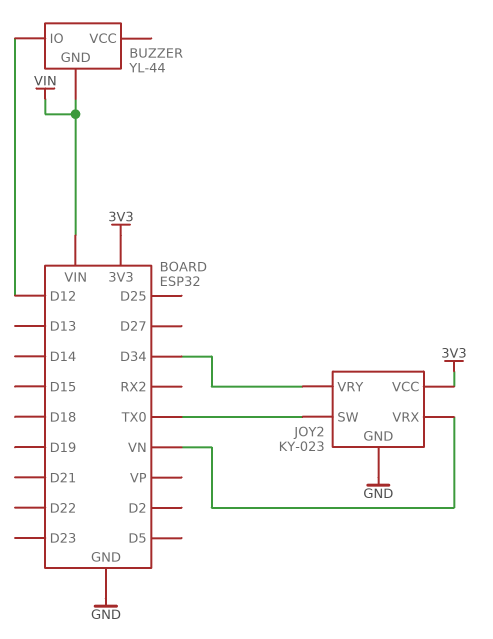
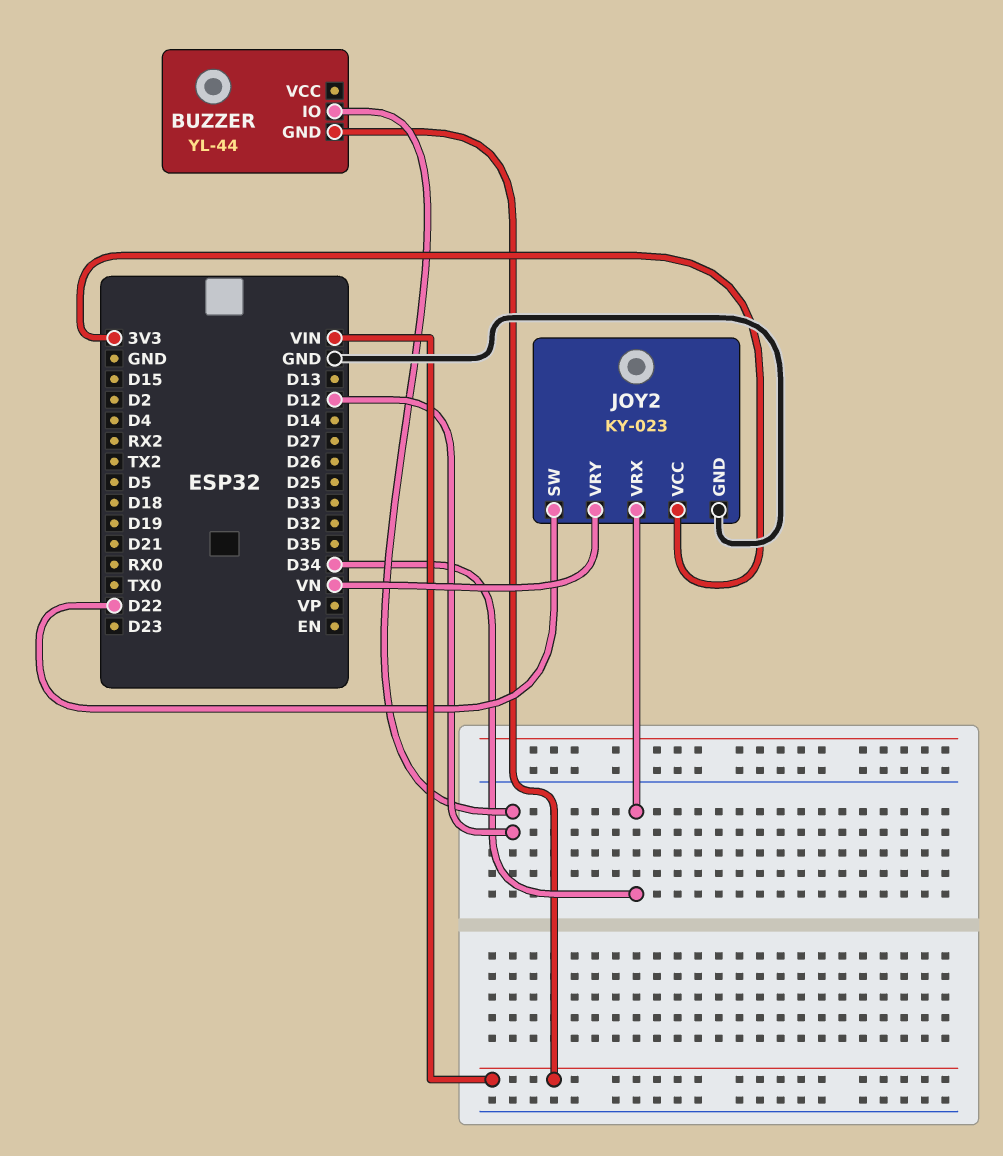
JOY2 pin SW: TX0 -> D22
JOY2 pin VRX: VN -> D34
JOY2 pin VRY: D34 -> VN

